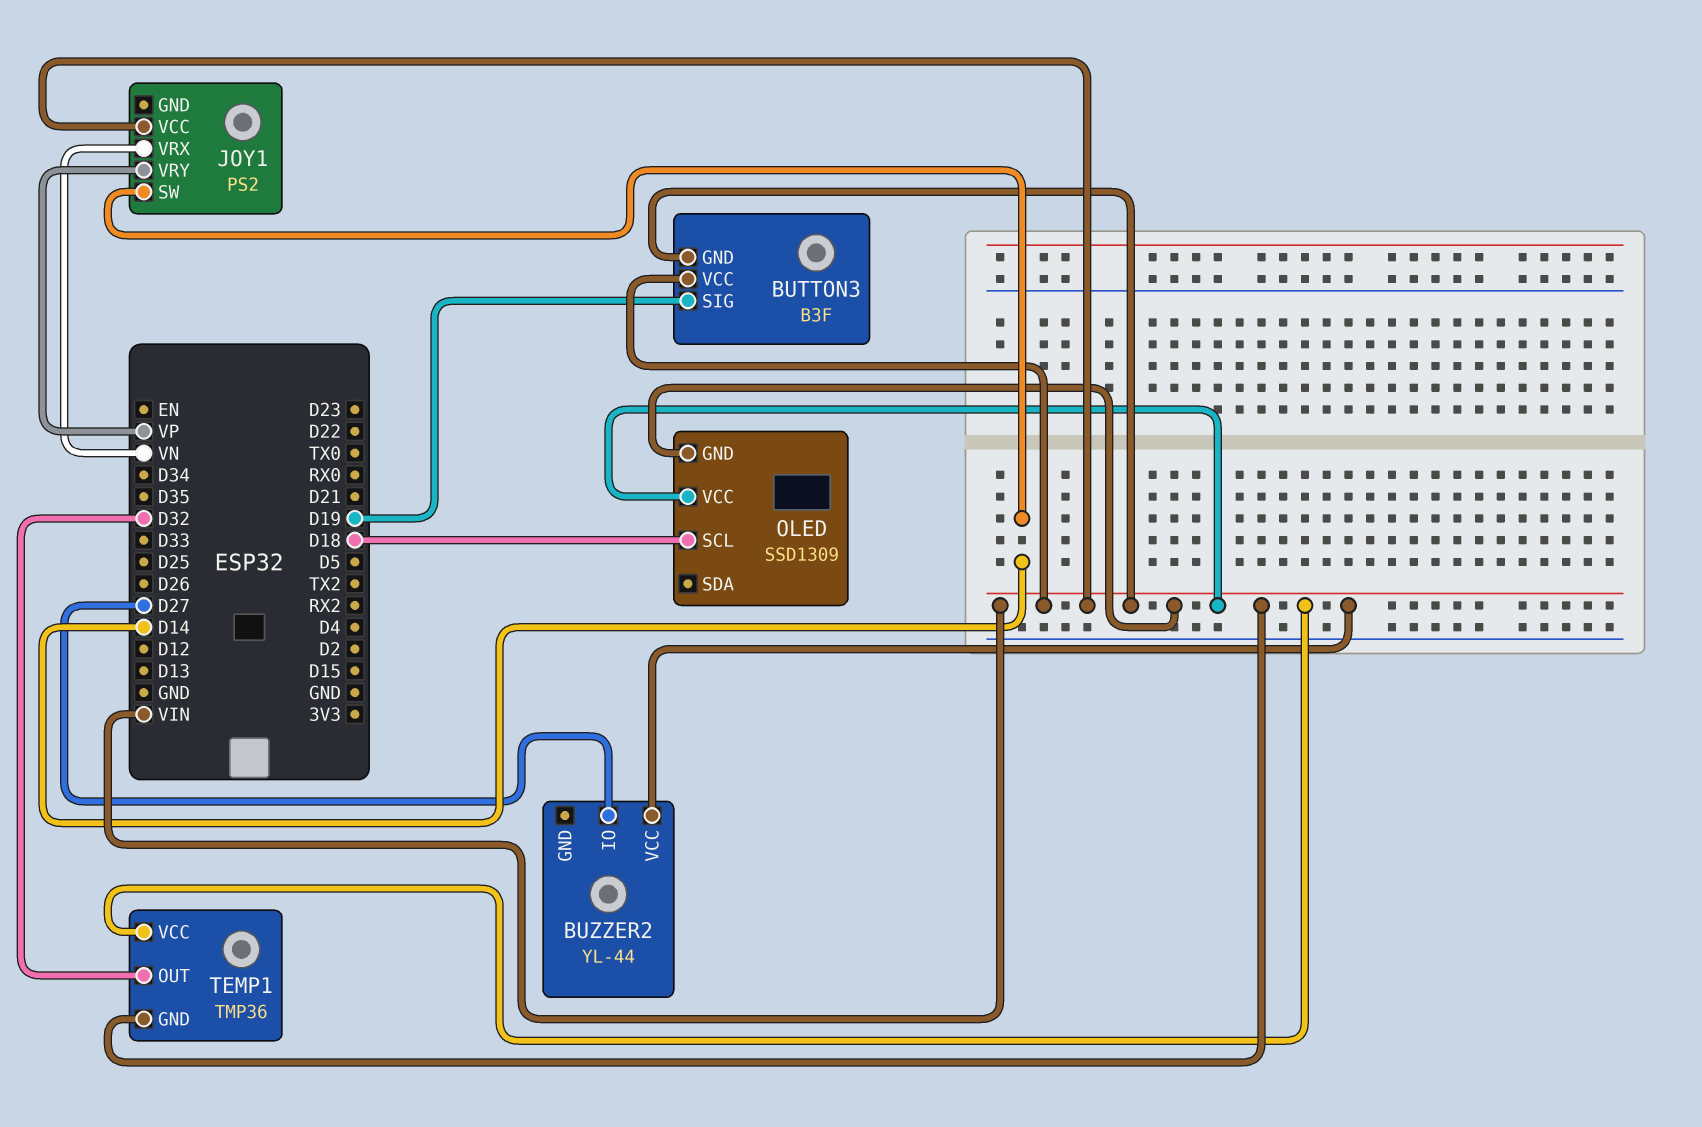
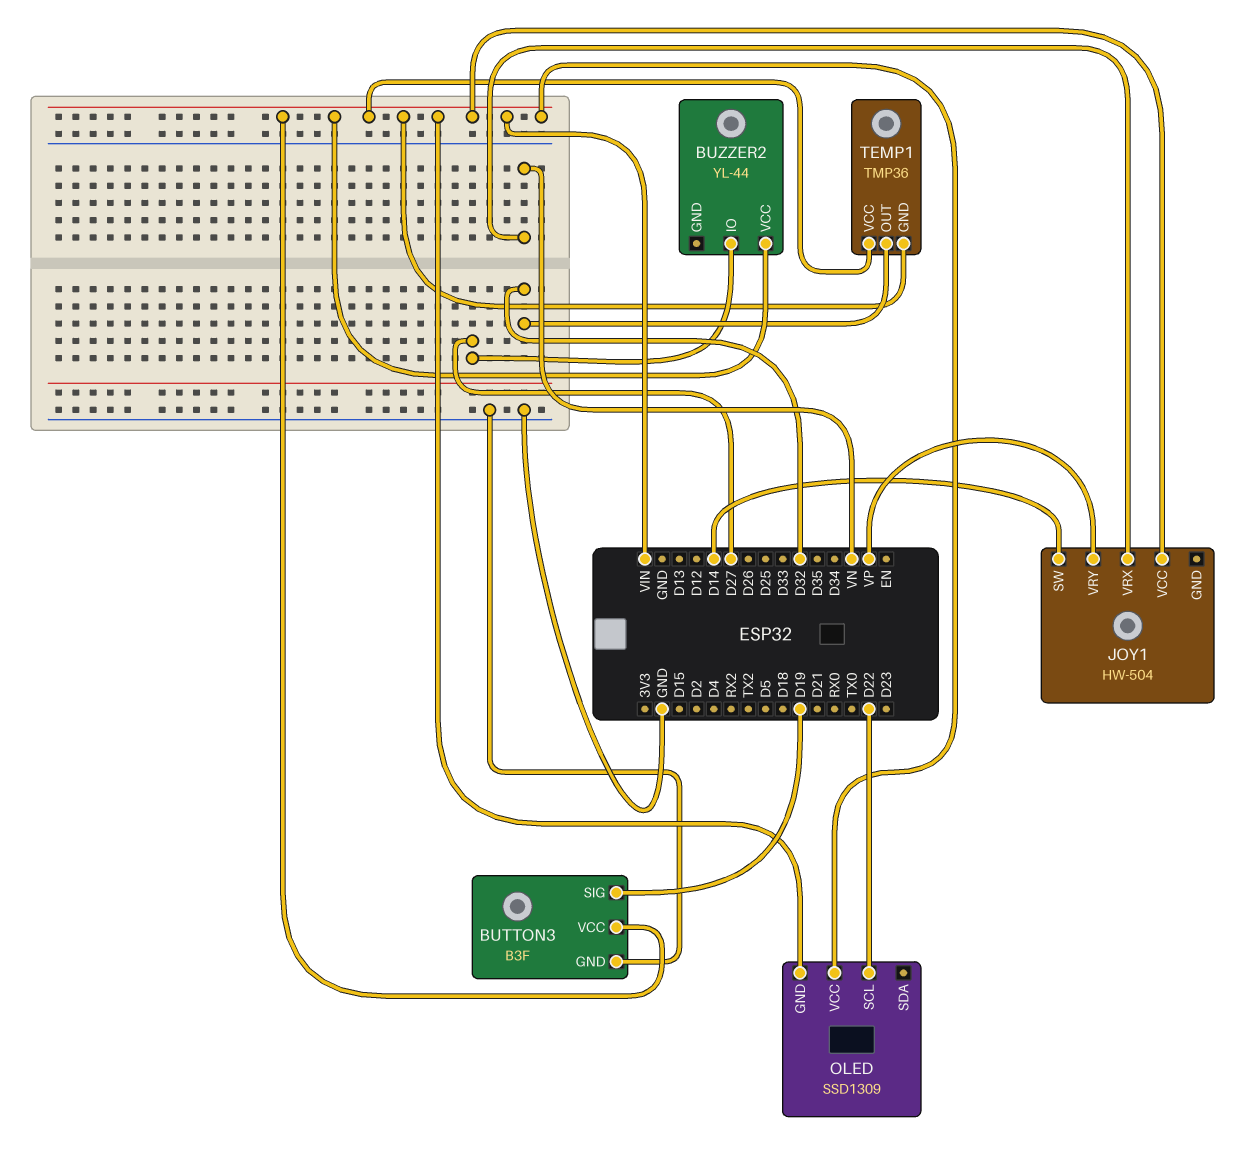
BUTTON3 pin GND: VIN -> GND
JOY1: PS2 -> HW-504
OLED pin SCL: D18 -> D22

